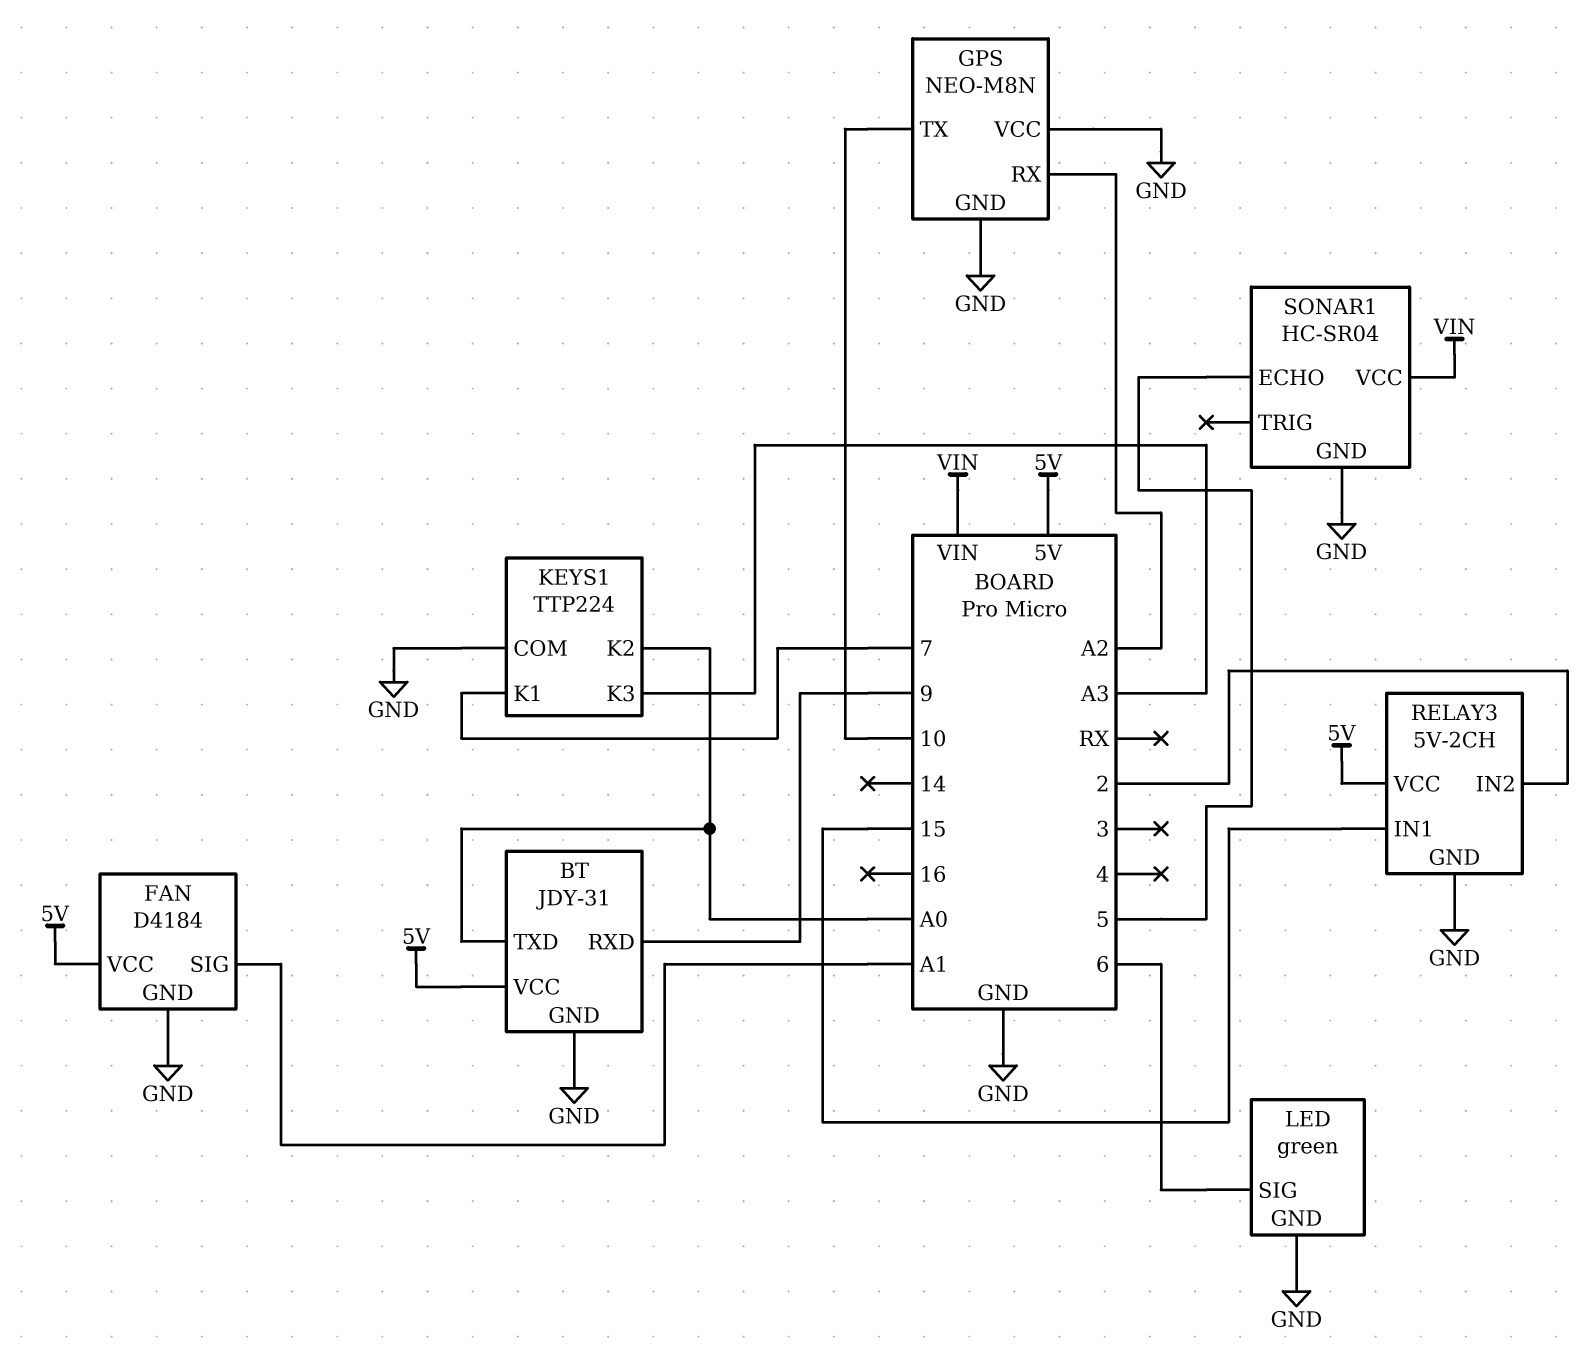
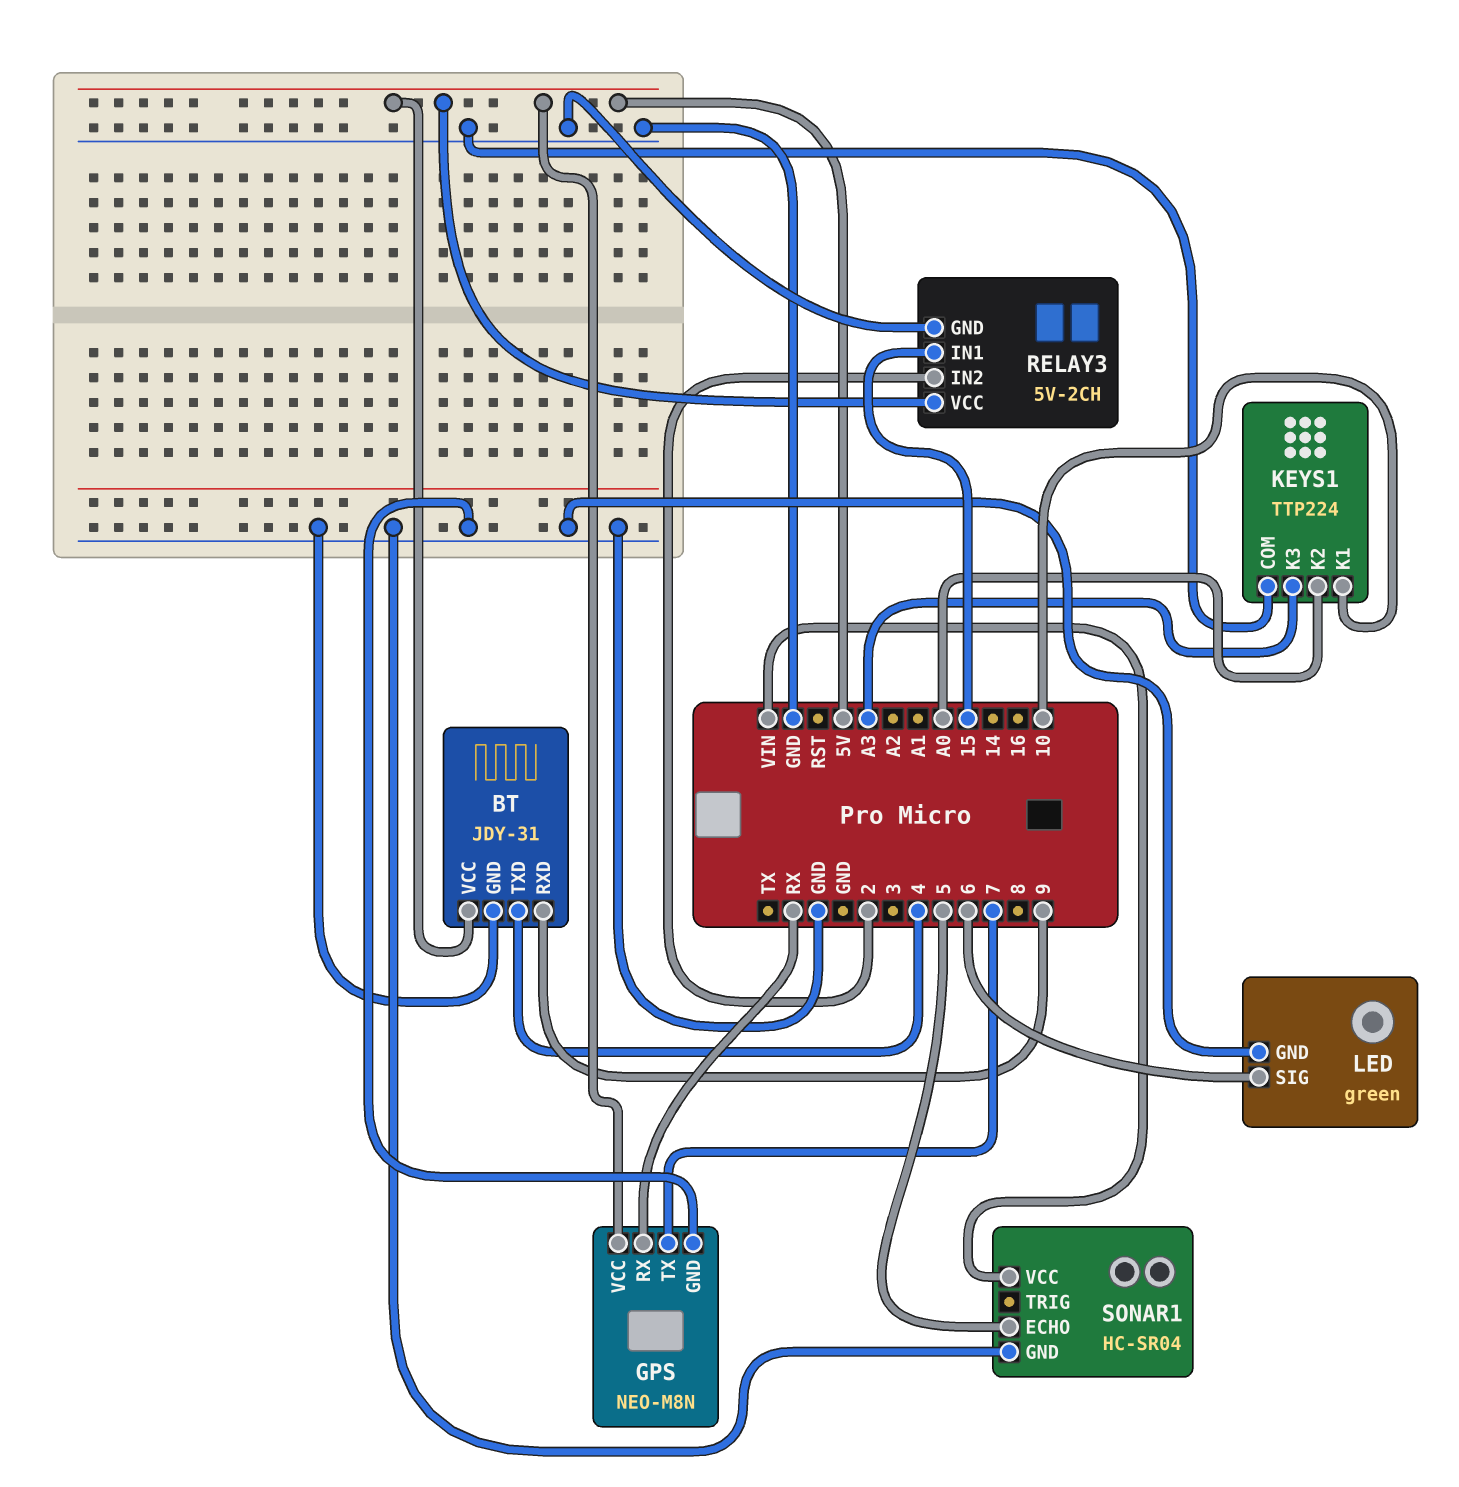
BT pin TXD: A0 -> 4
FAN: D4184 -> none
FAN pin GND: GND -> none
FAN pin SIG: A1 -> none
FAN pin VCC: 5V -> none
GPS pin RX: A2 -> RX
GPS pin TX: 10 -> 7
GPS pin VCC: GND -> 5V
KEYS1 pin K1: 7 -> 10

